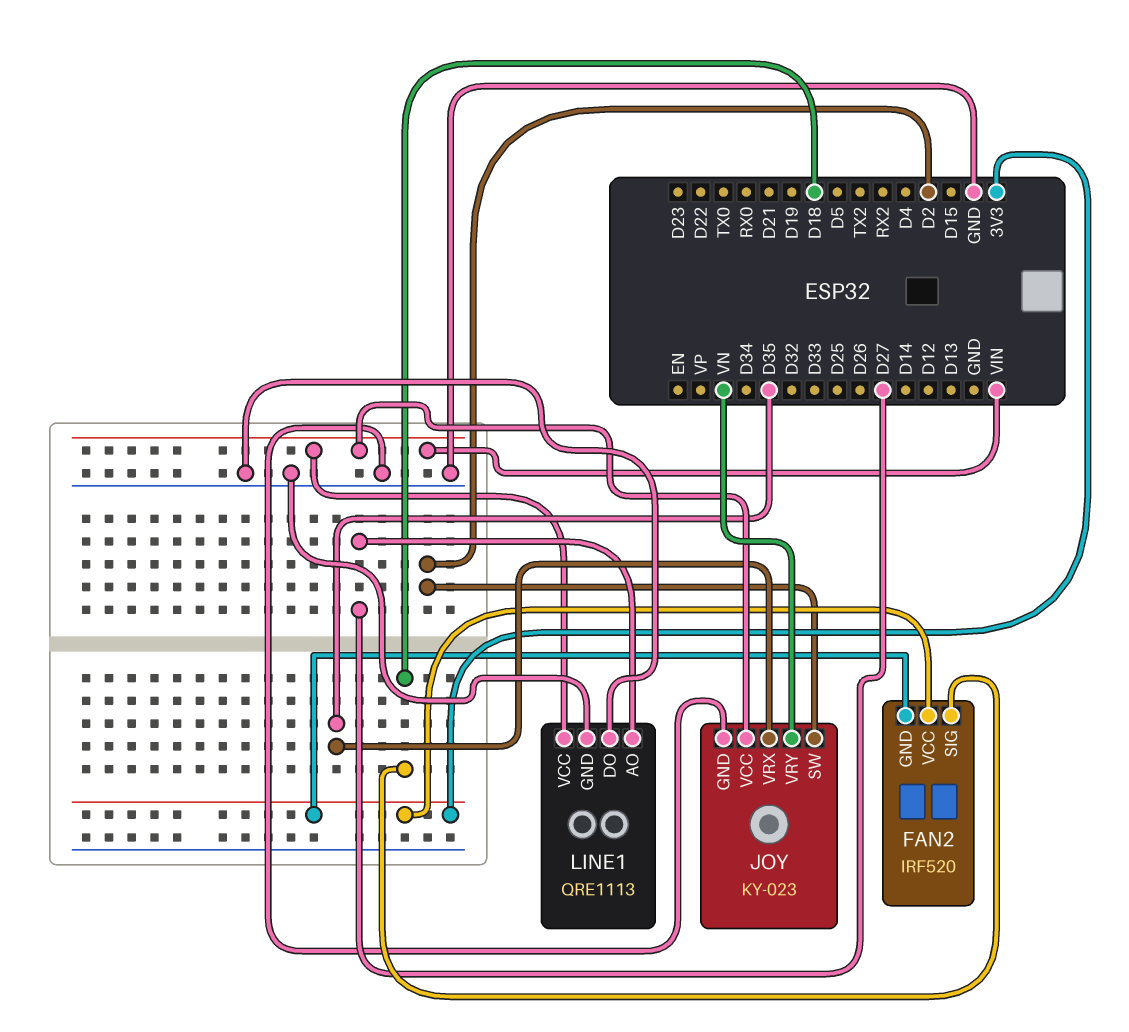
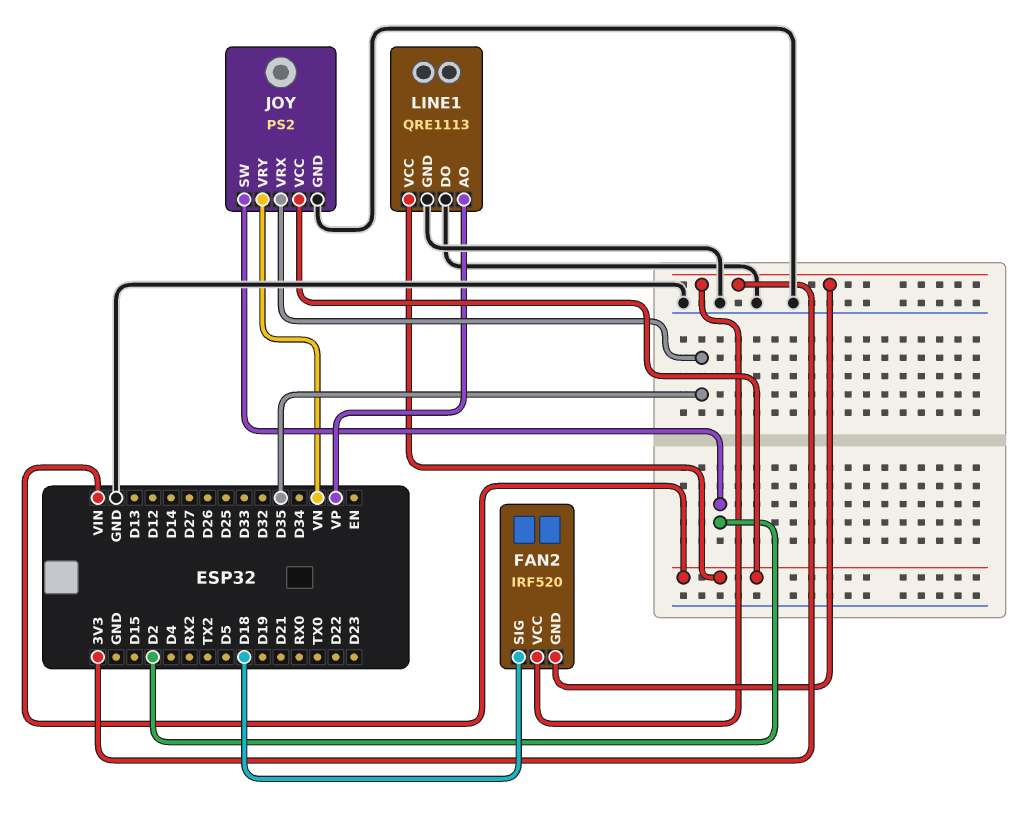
JOY: KY-023 -> PS2
LINE1 pin AO: D27 -> VP

